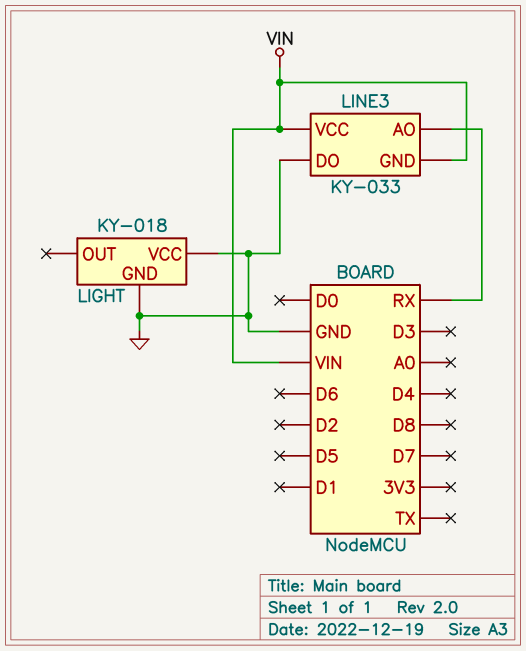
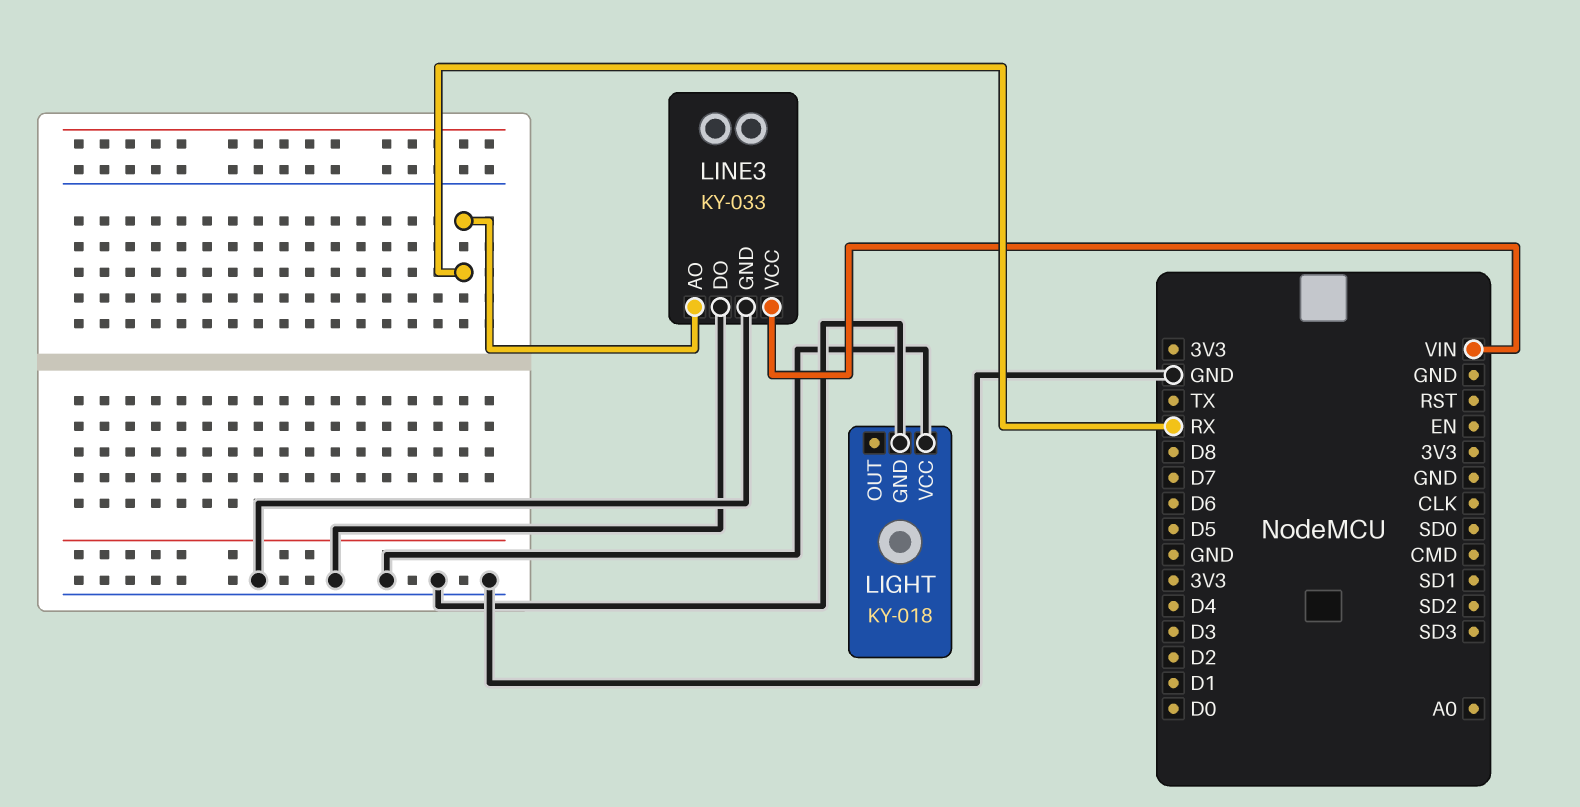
LINE3 pin GND: VIN -> GND

